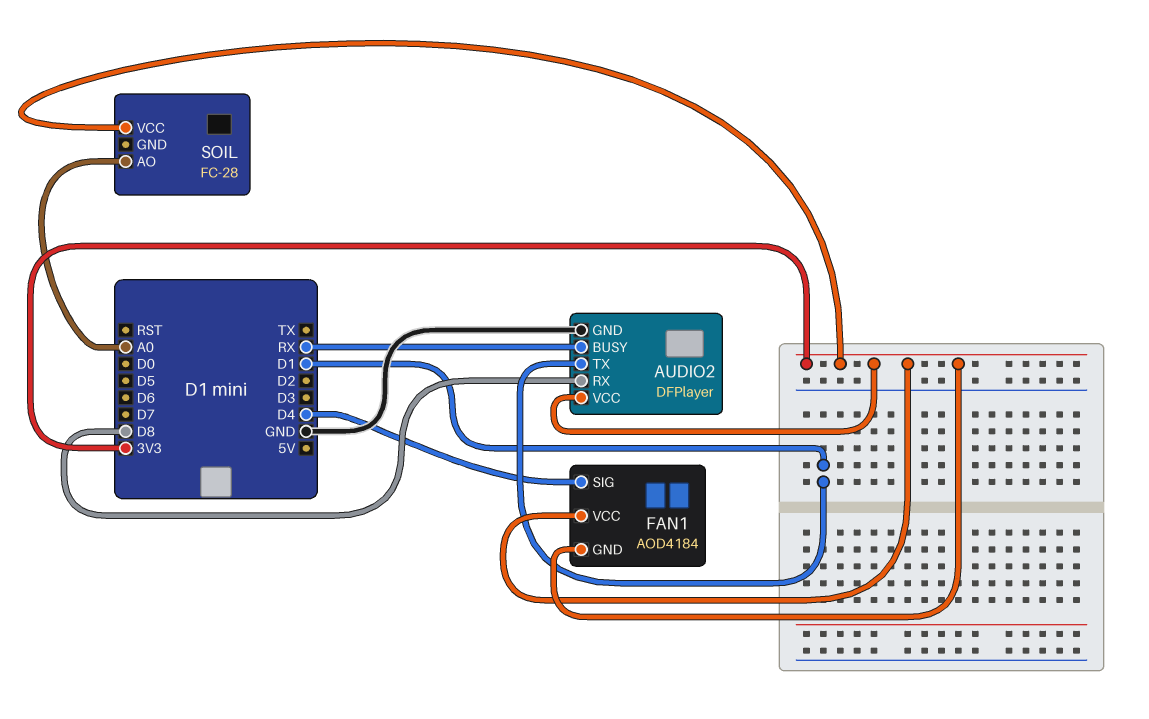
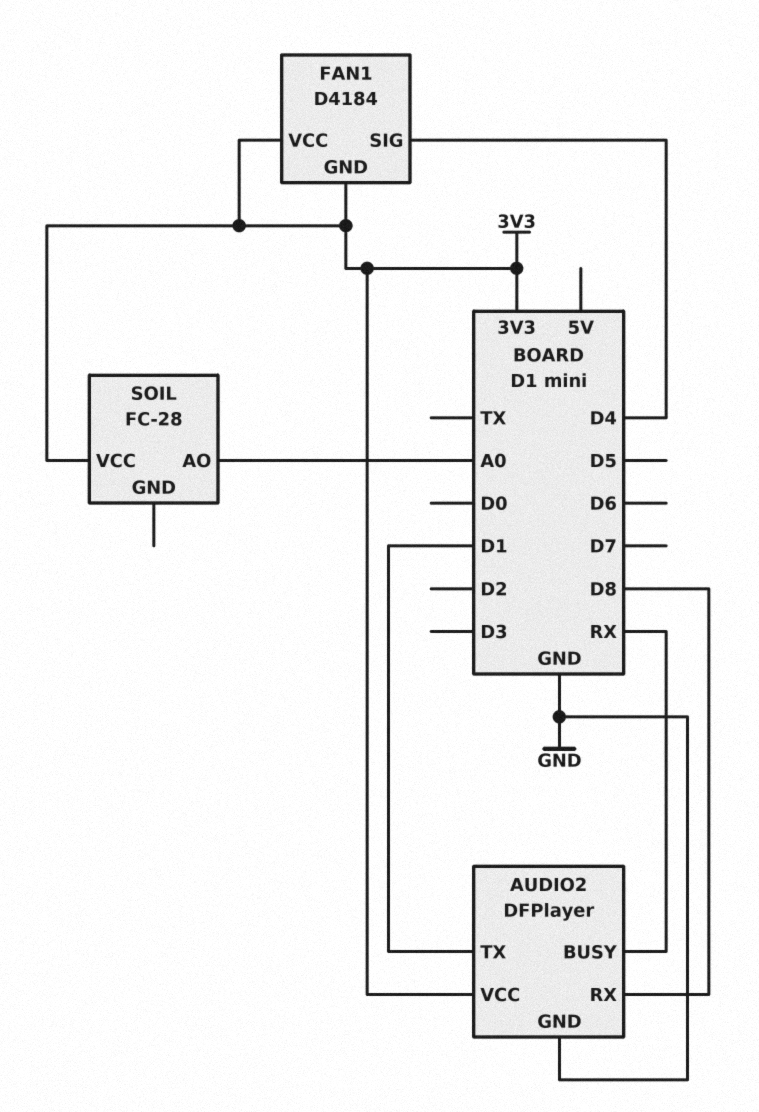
FAN1: AOD4184 -> D4184

